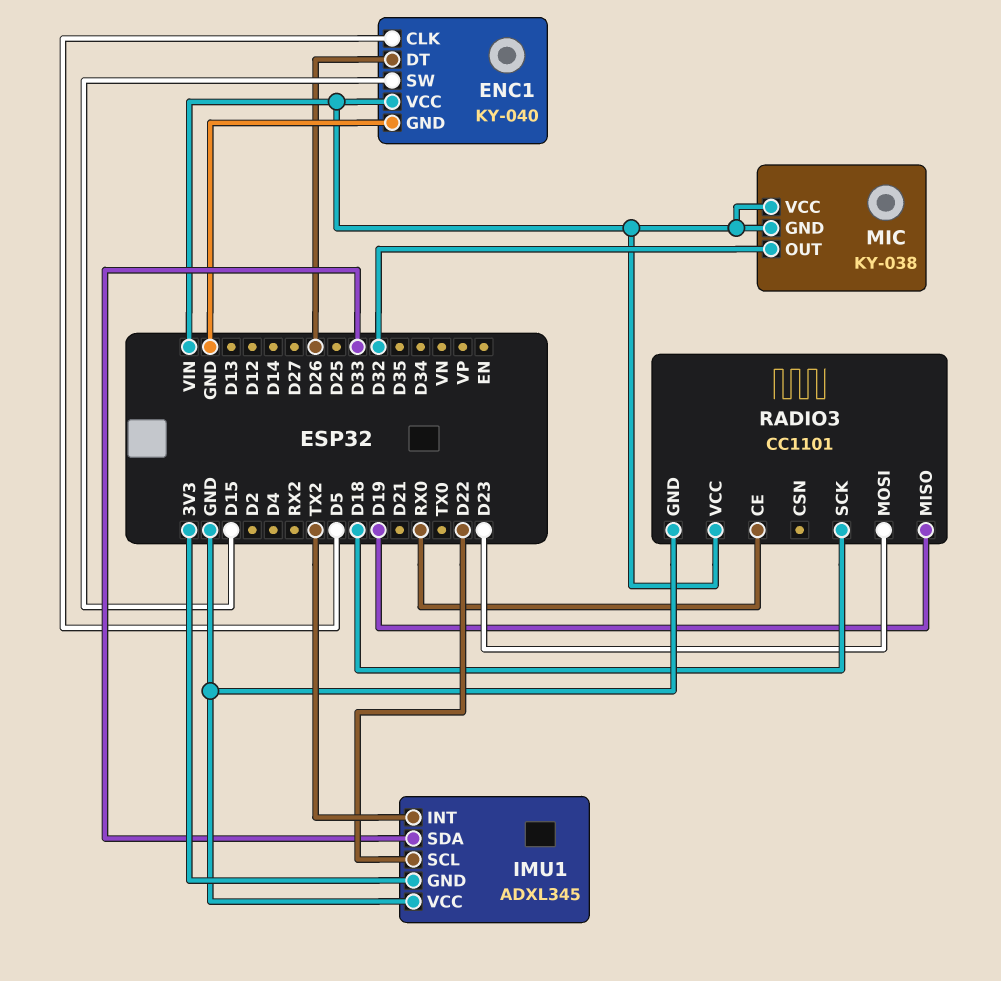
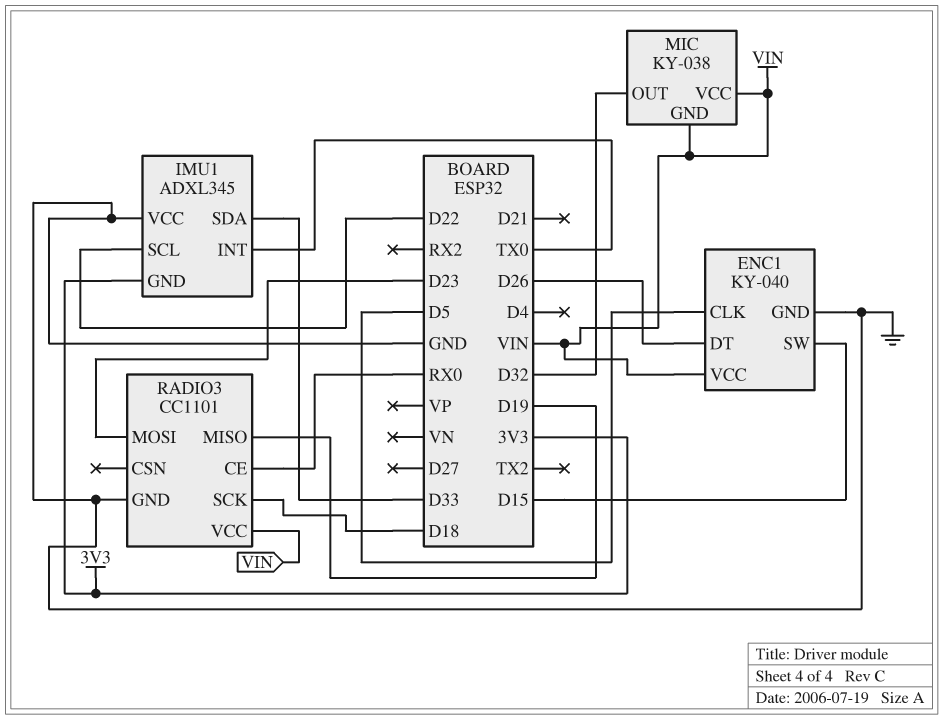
IMU1 pin INT: TX2 -> TX0

